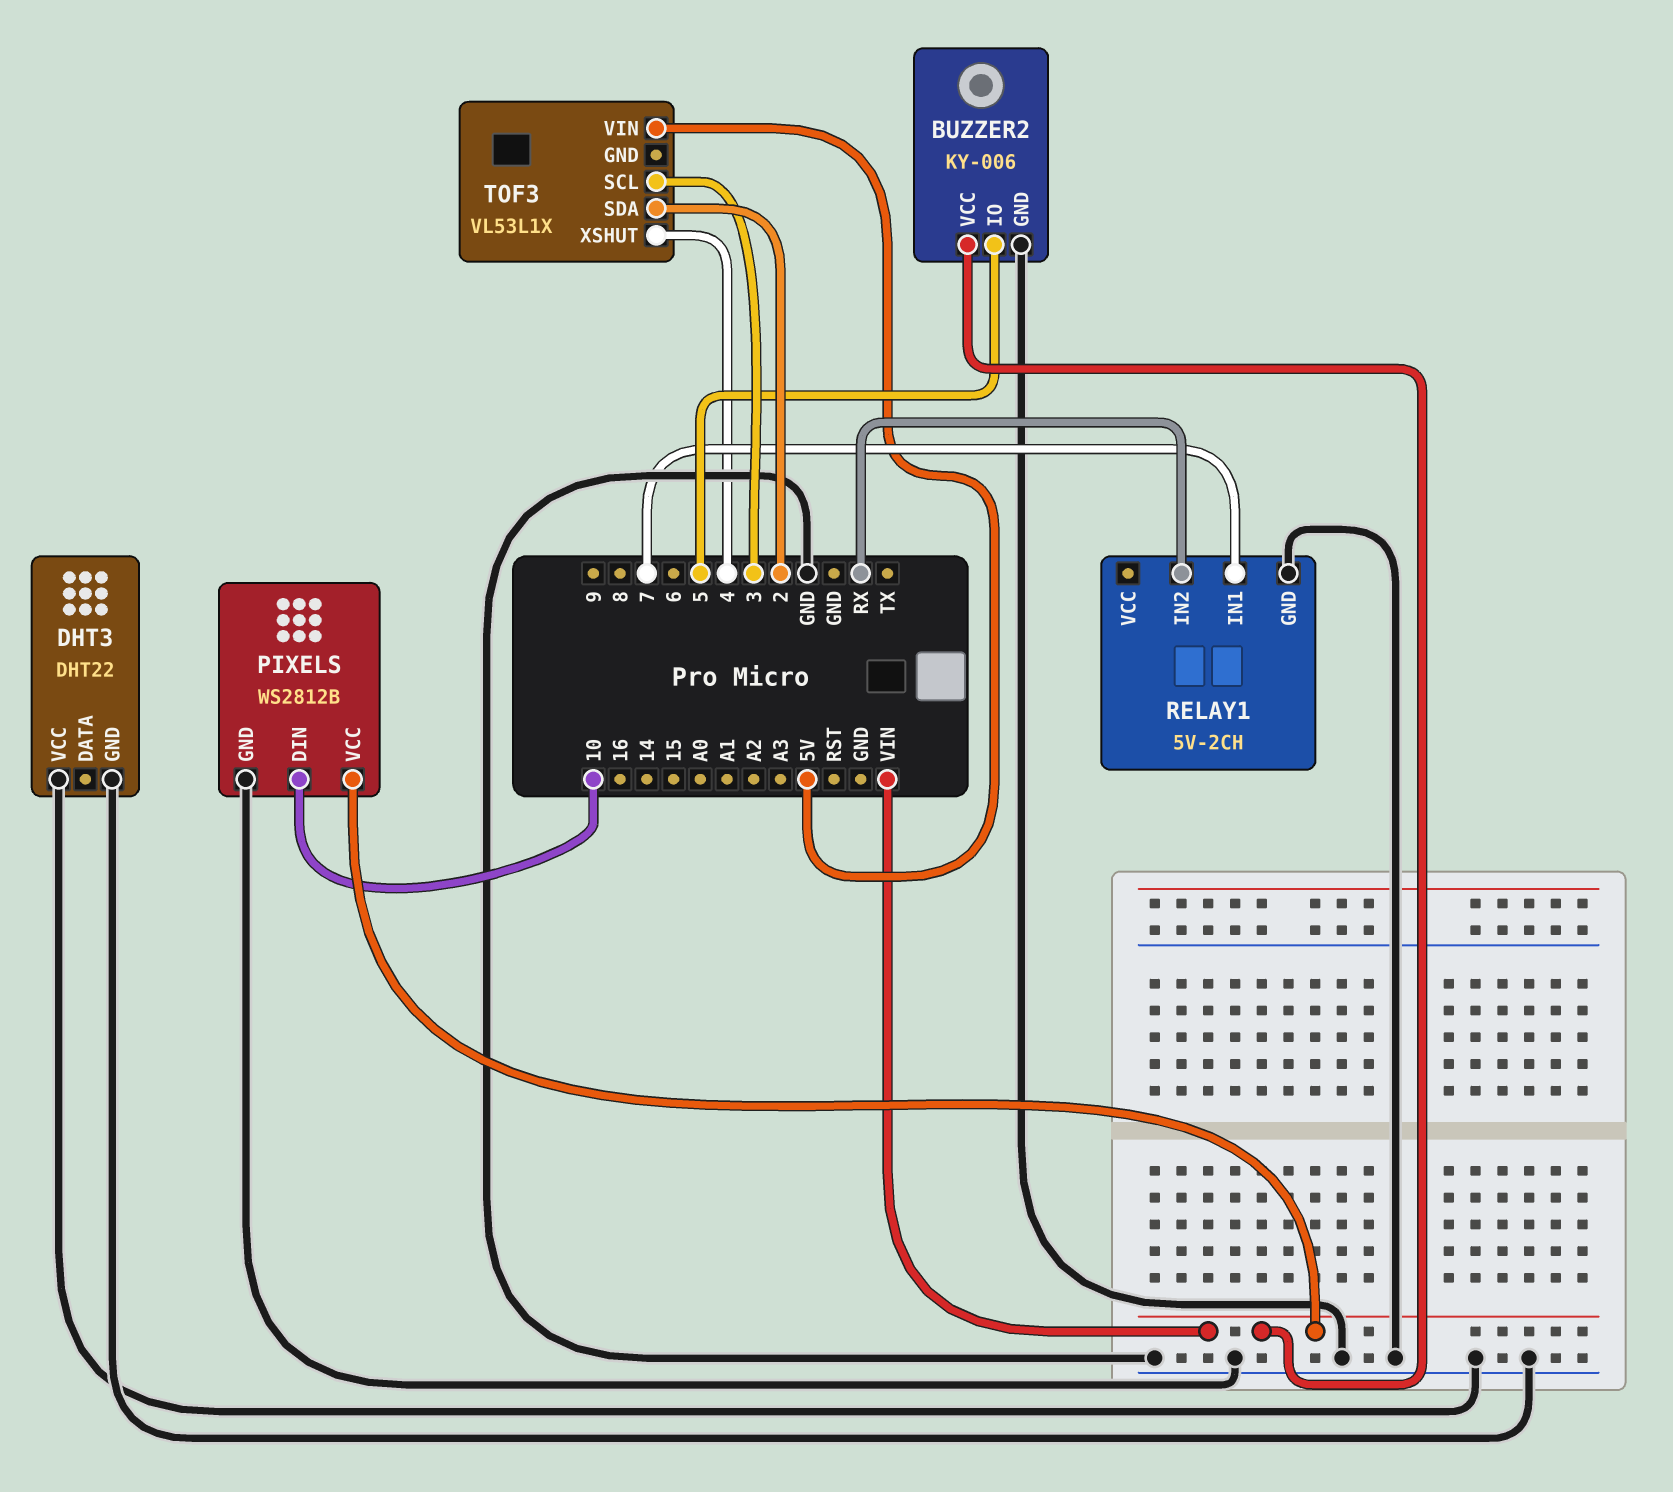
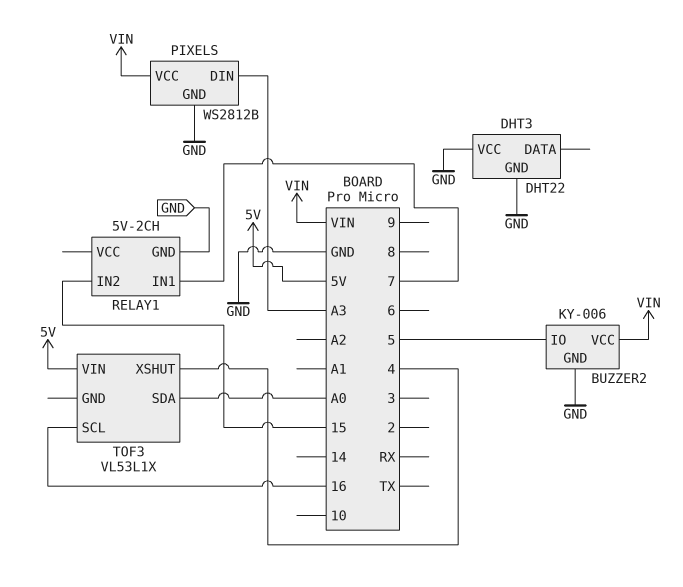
PIXELS pin DIN: 10 -> A3
RELAY1 pin IN2: RX -> 15
TOF3 pin SCL: 3 -> 16
TOF3 pin SDA: 2 -> A0

